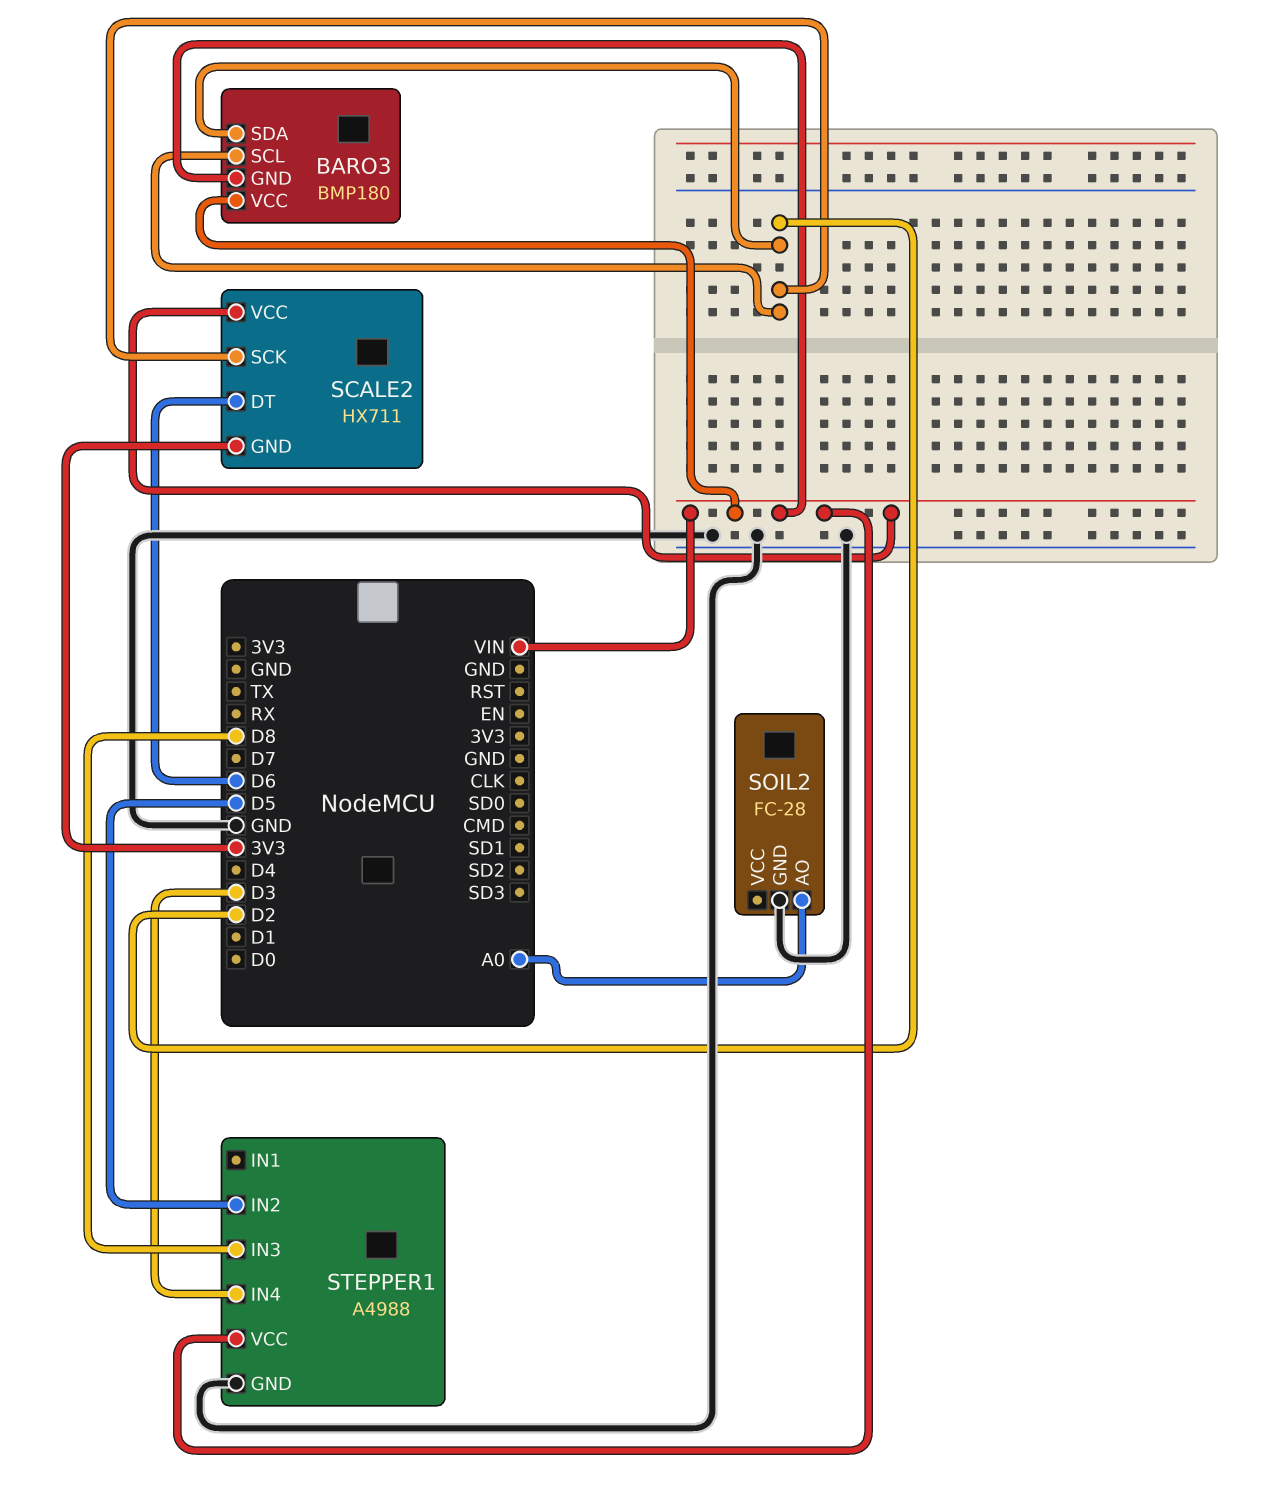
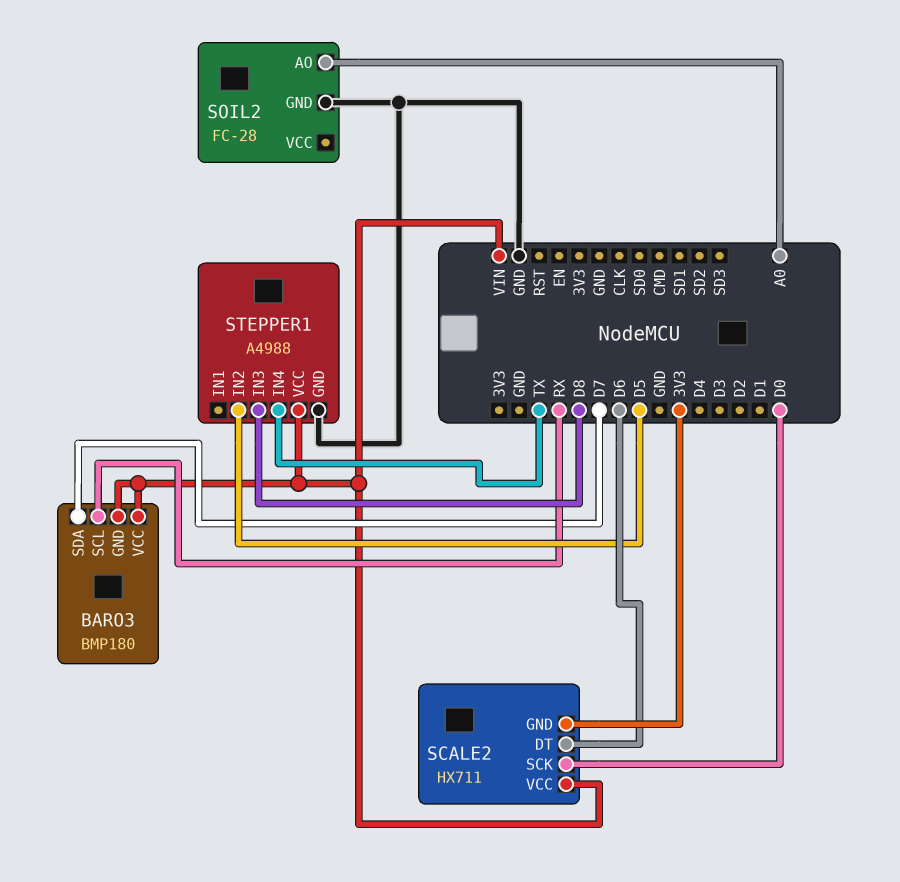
BARO3 pin SCL: D2 -> RX
BARO3 pin SDA: D2 -> D7
SCALE2 pin SCK: D2 -> D0
STEPPER1 pin IN4: D3 -> TX

